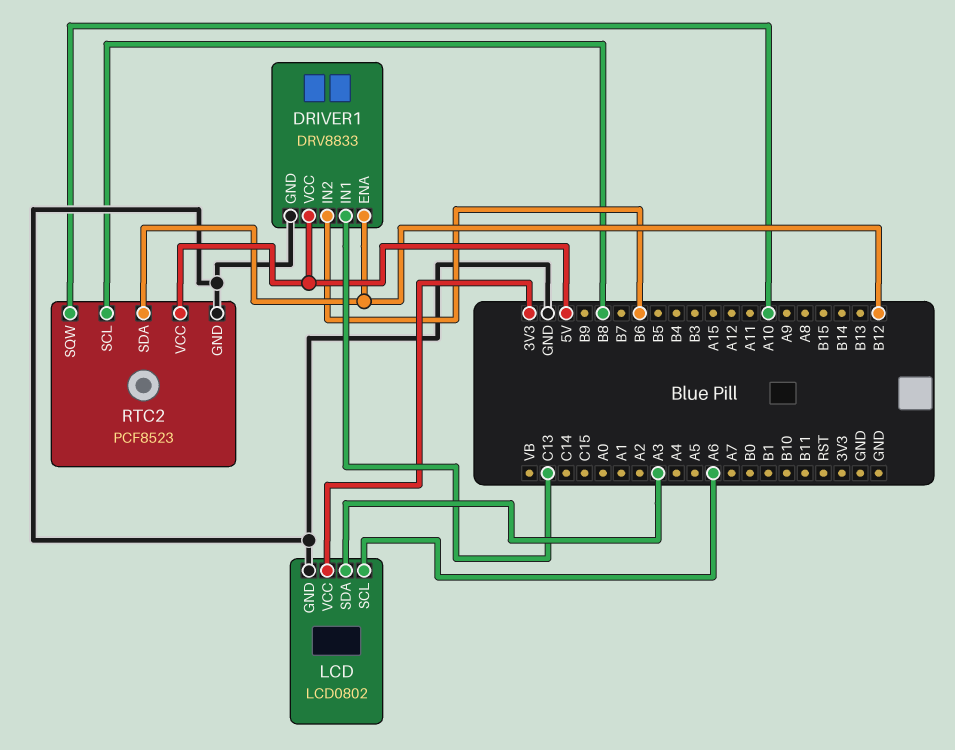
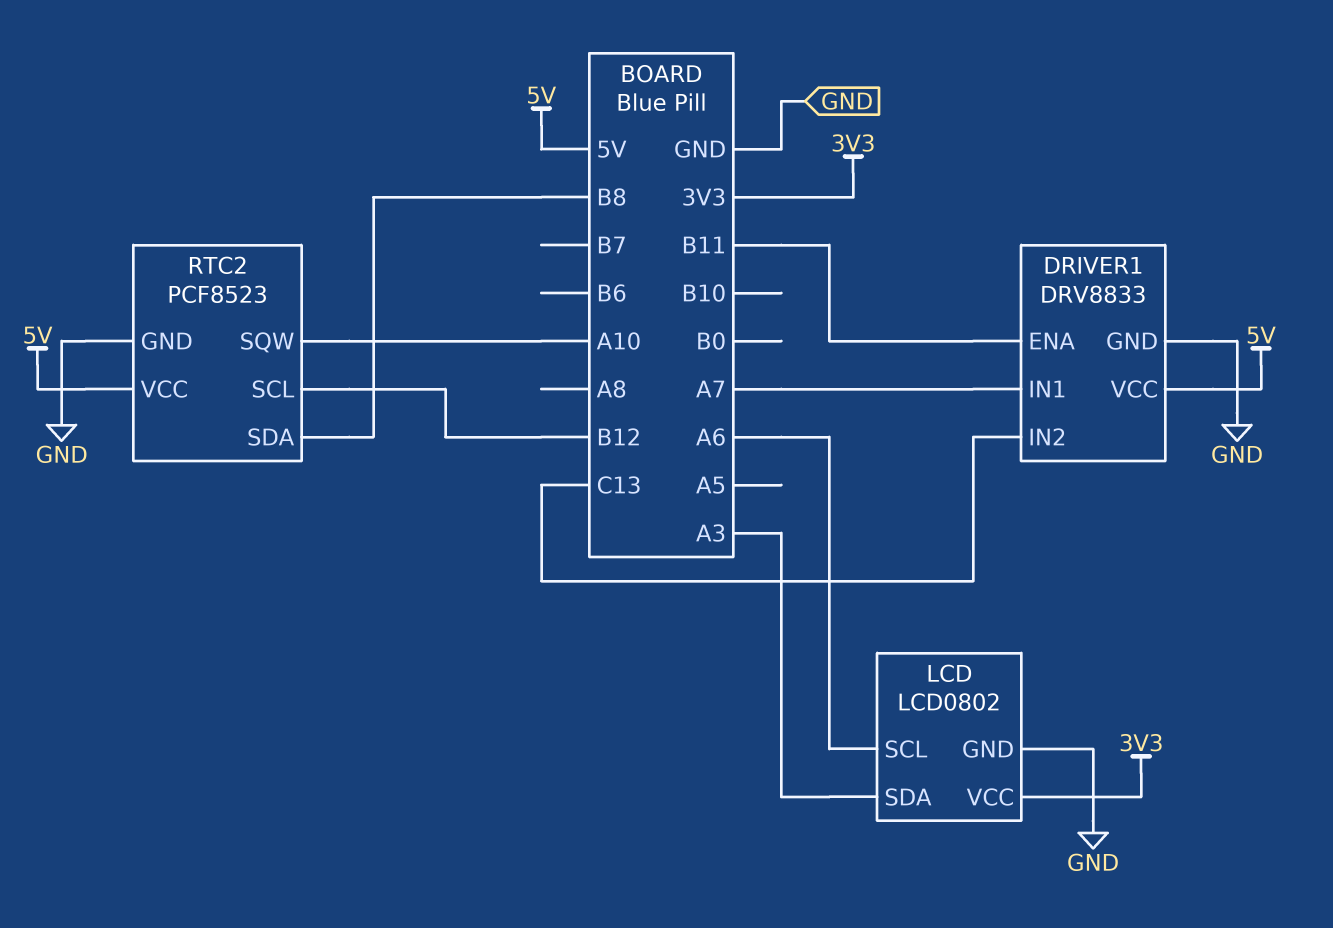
DRIVER1 pin ENA: B12 -> B11
DRIVER1 pin IN1: C13 -> A7
DRIVER1 pin IN2: B6 -> C13
RTC2 pin SCL: B8 -> B12
RTC2 pin SDA: B12 -> B8

